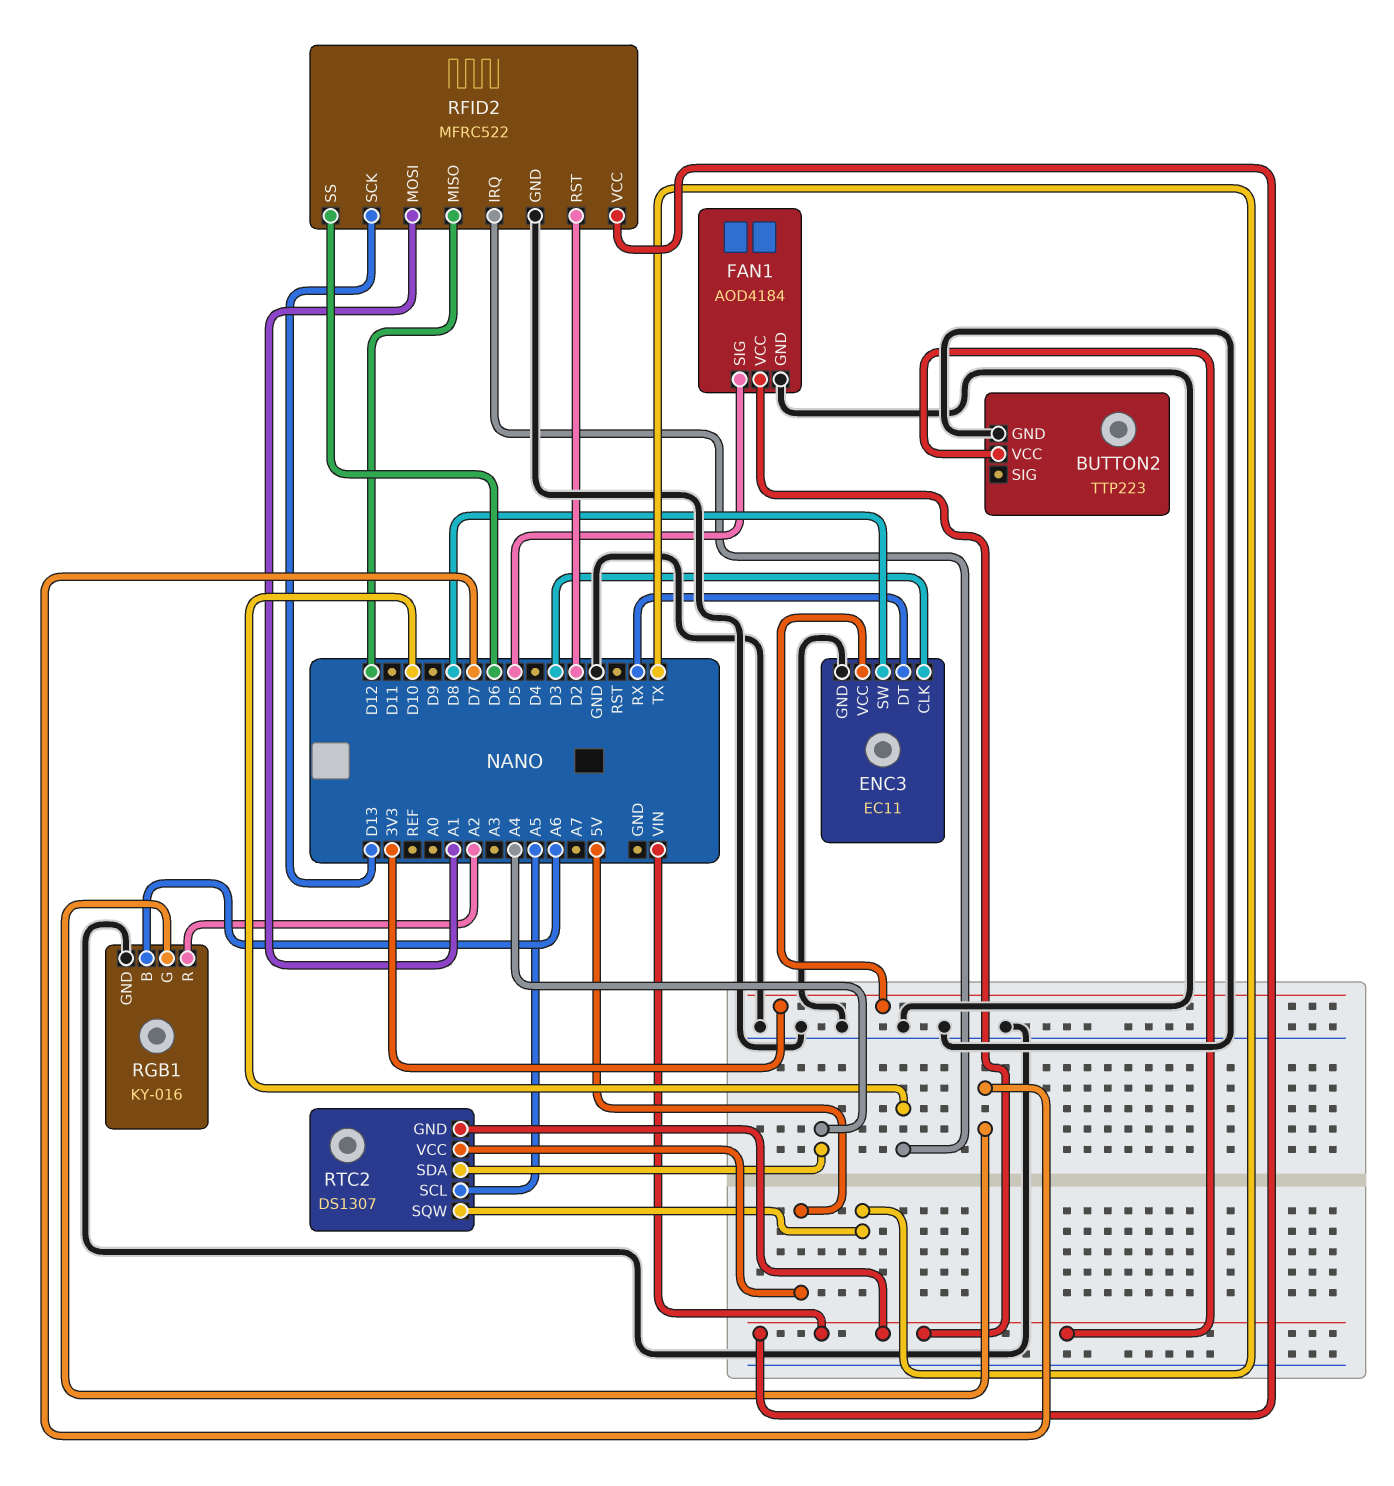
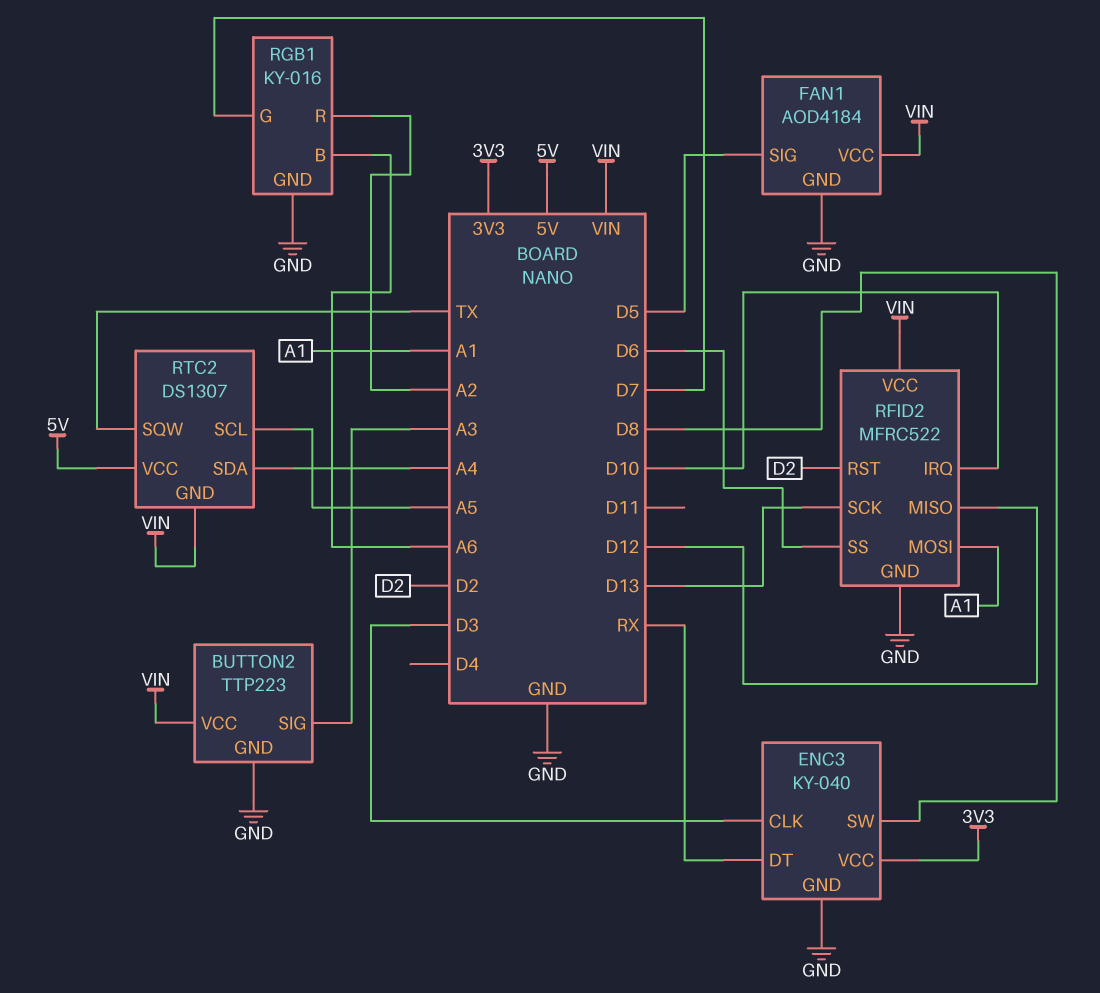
BUTTON2 pin SIG: none -> A3
ENC3: EC11 -> KY-040

